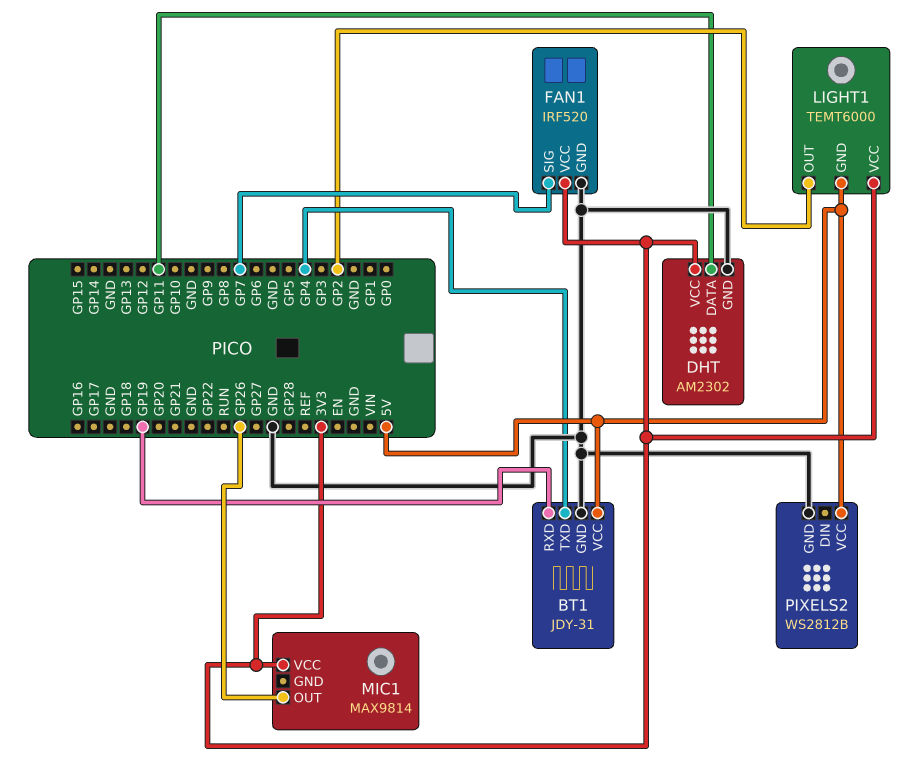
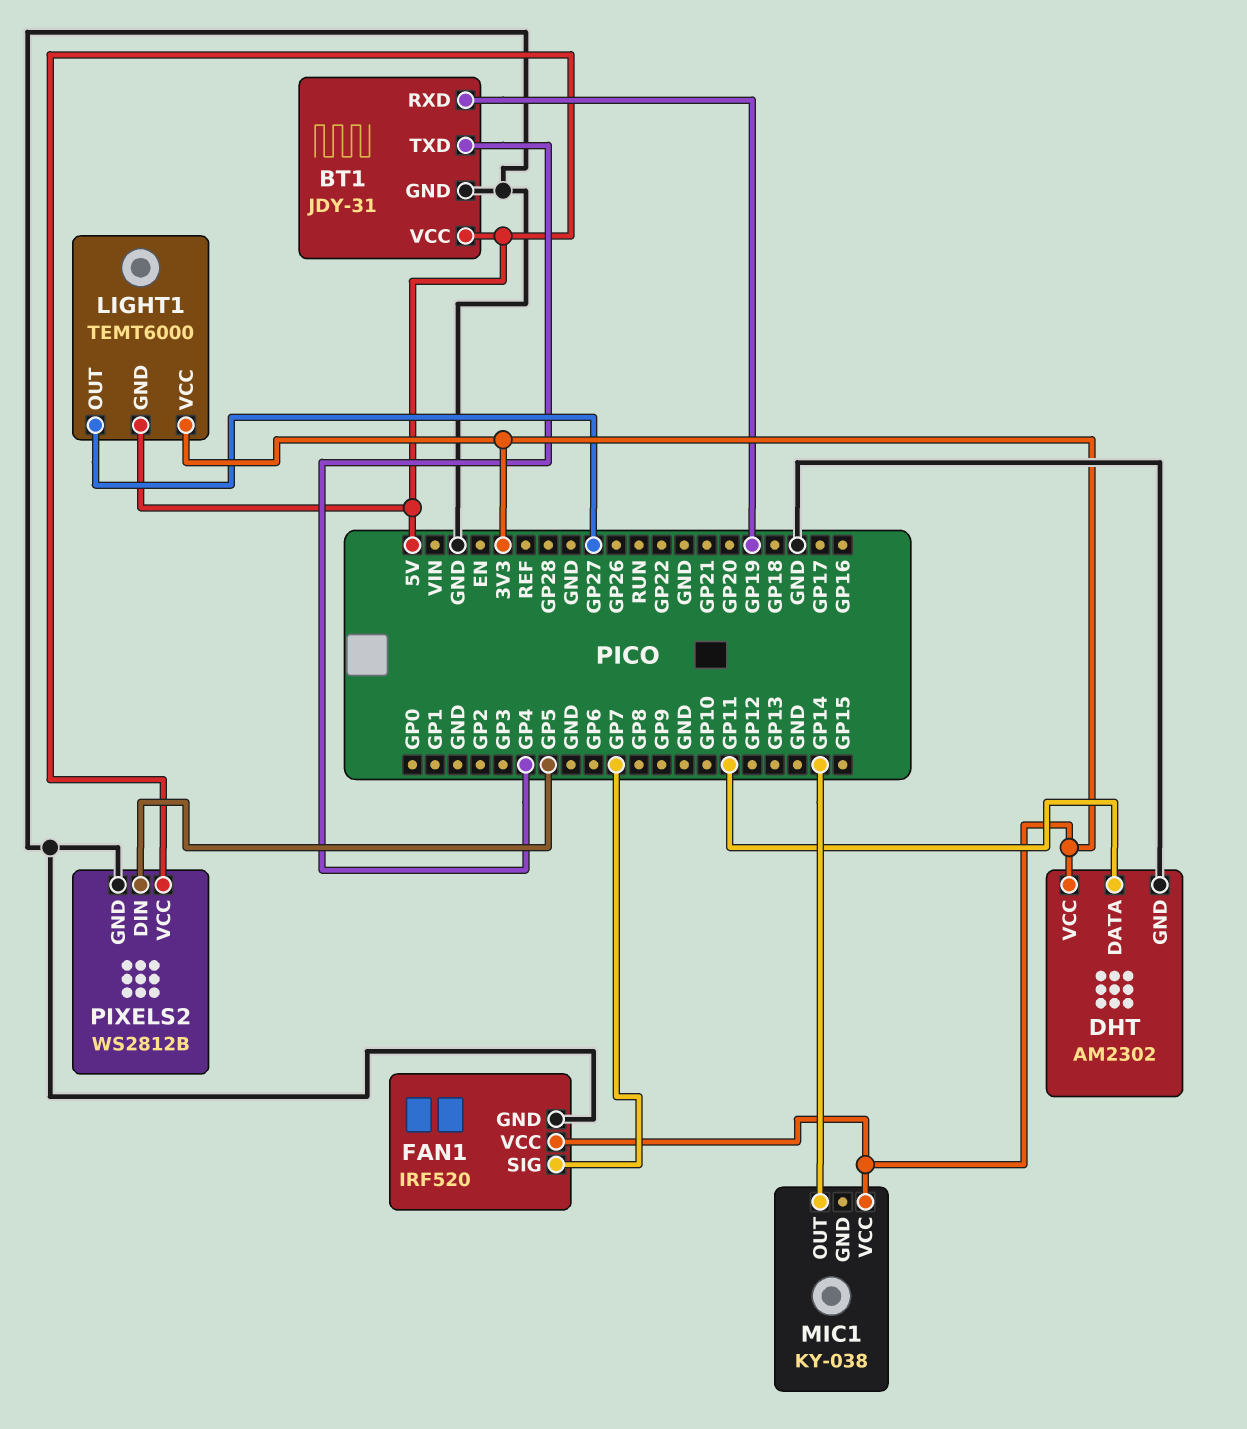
LIGHT1 pin OUT: GP2 -> GP27
MIC1: MAX9814 -> KY-038
MIC1 pin OUT: GP26 -> GP14
PIXELS2 pin DIN: none -> GP5

